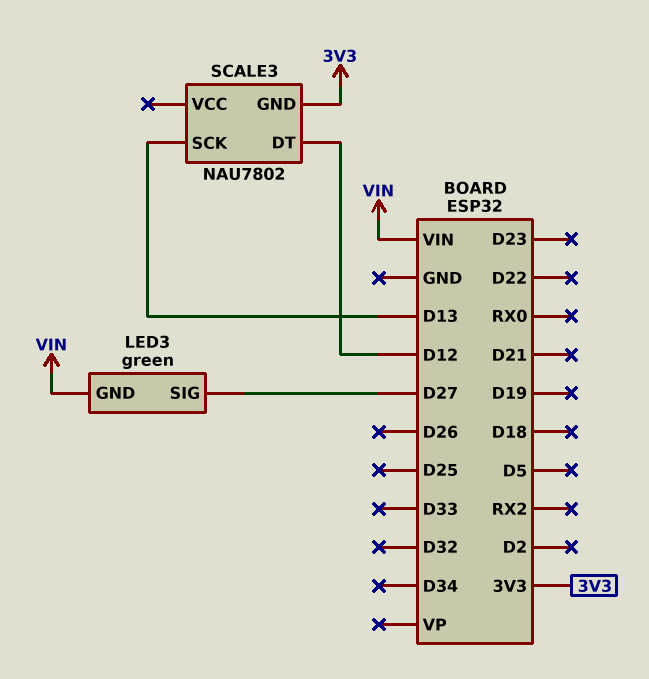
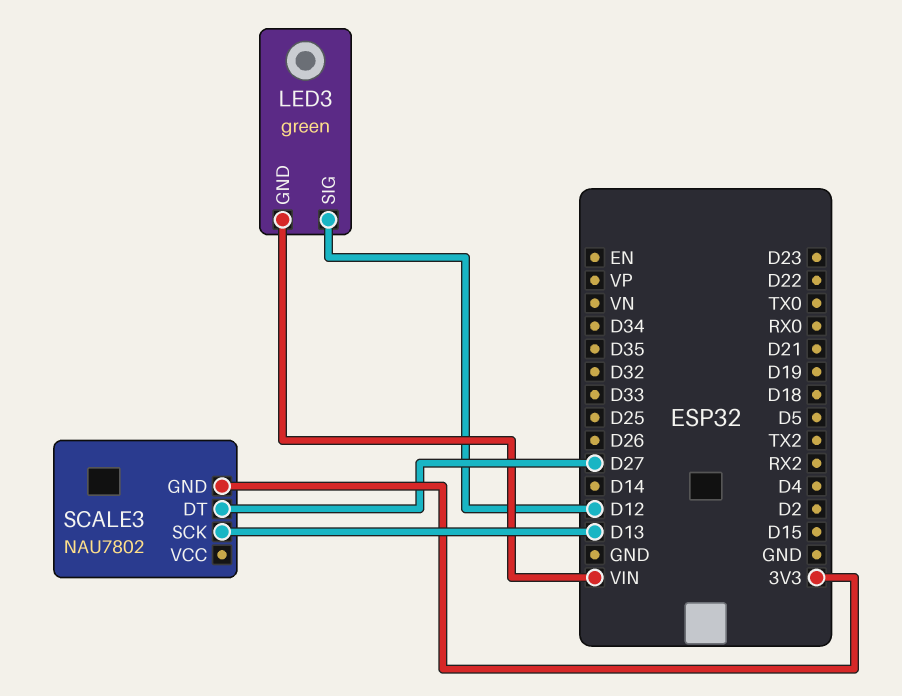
LED3 pin SIG: D27 -> D12
SCALE3 pin DT: D12 -> D27

